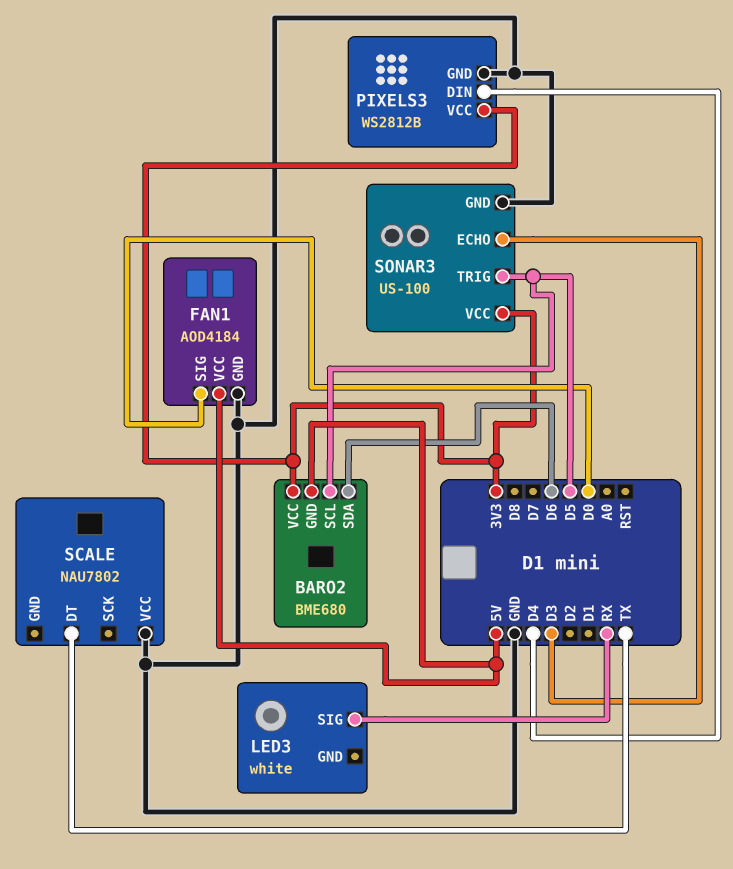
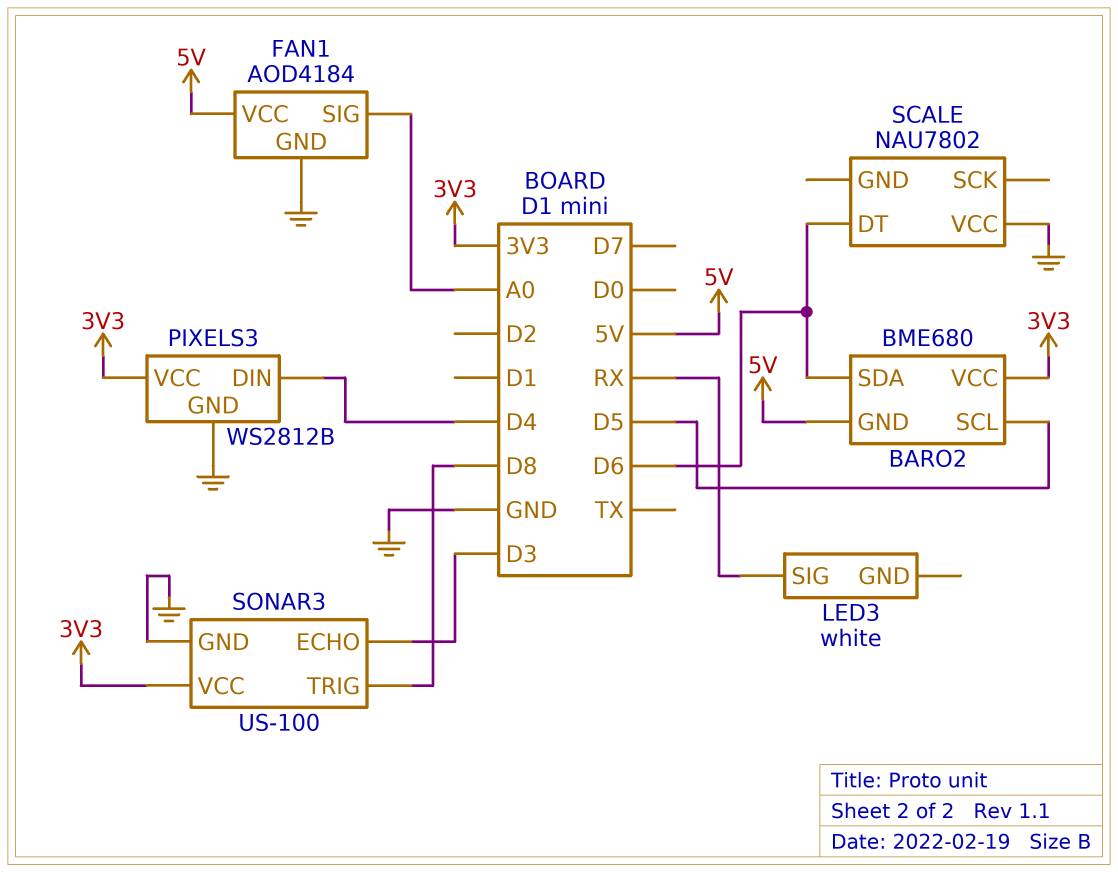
FAN1 pin SIG: D0 -> A0
SCALE pin DT: TX -> D6
SONAR3 pin TRIG: D5 -> D8

